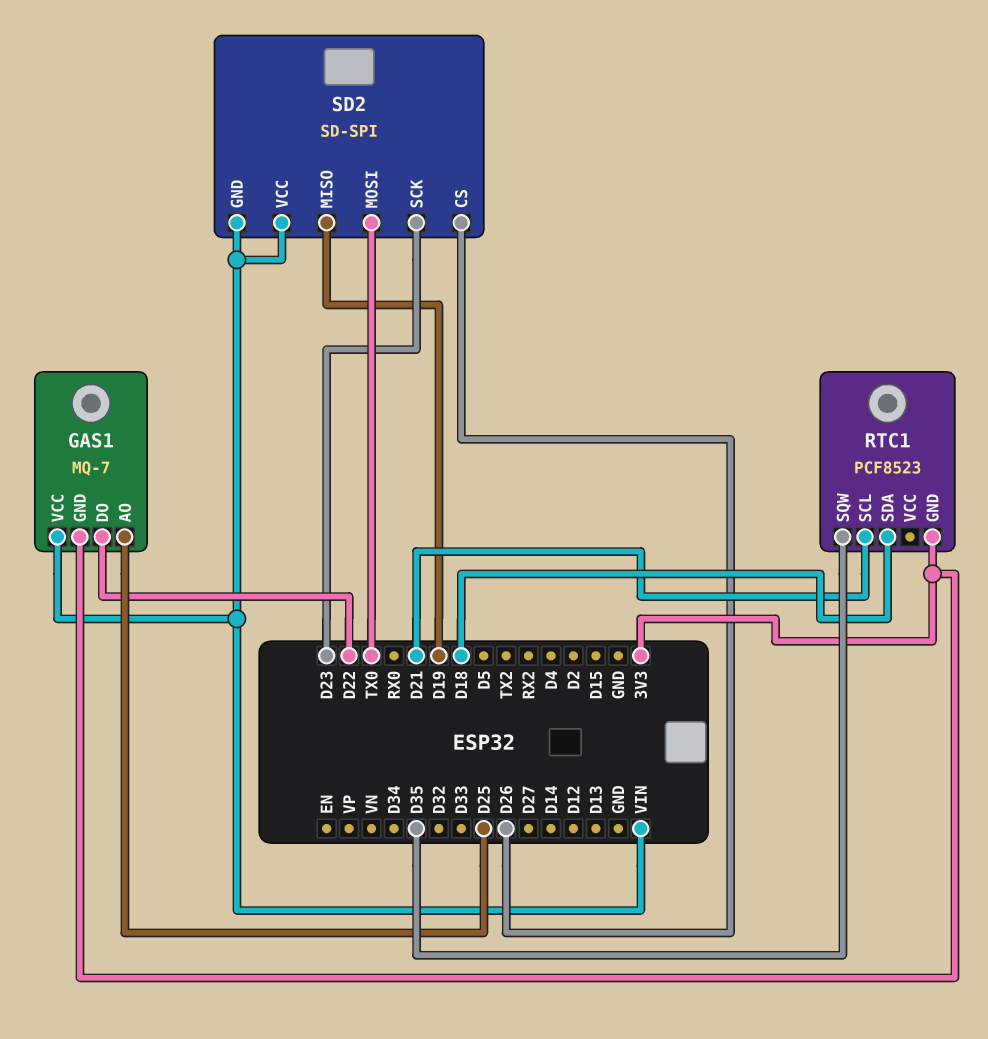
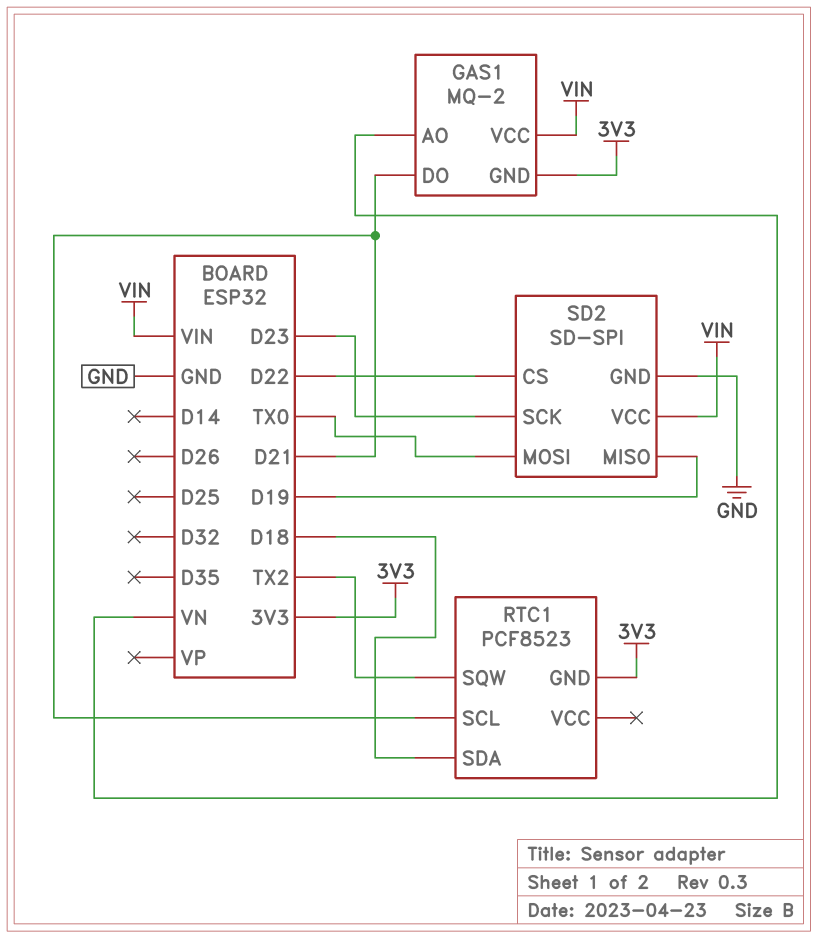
GAS1: MQ-7 -> MQ-2
GAS1 pin AO: D25 -> VN
GAS1 pin DO: D22 -> D21
RTC1 pin SQW: D35 -> TX2
SD2 pin CS: D26 -> D22
SD2 pin GND: VIN -> GND

